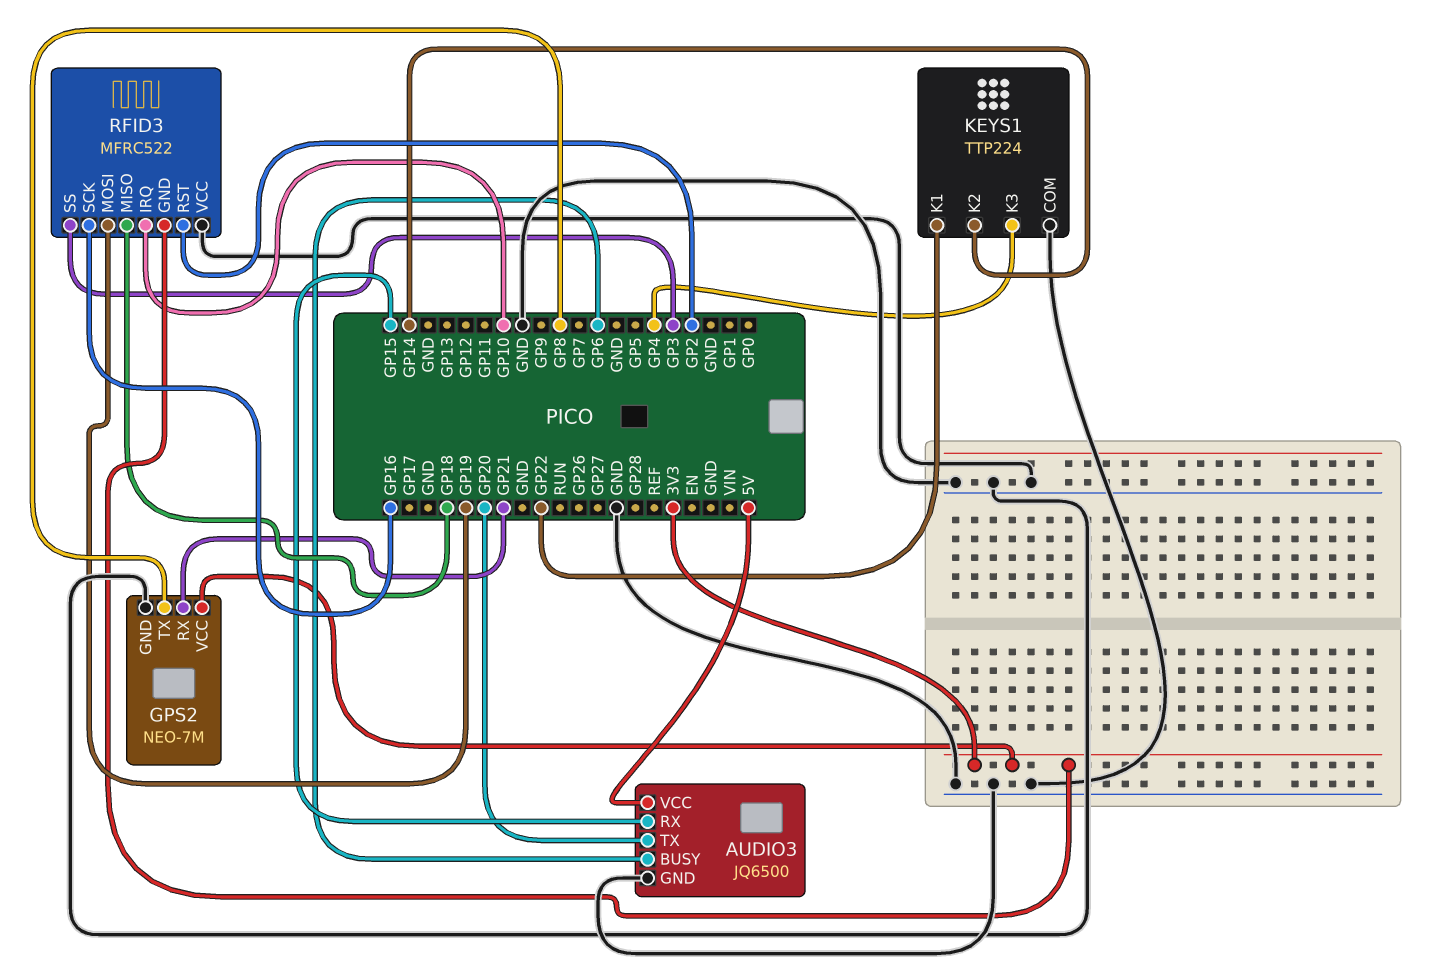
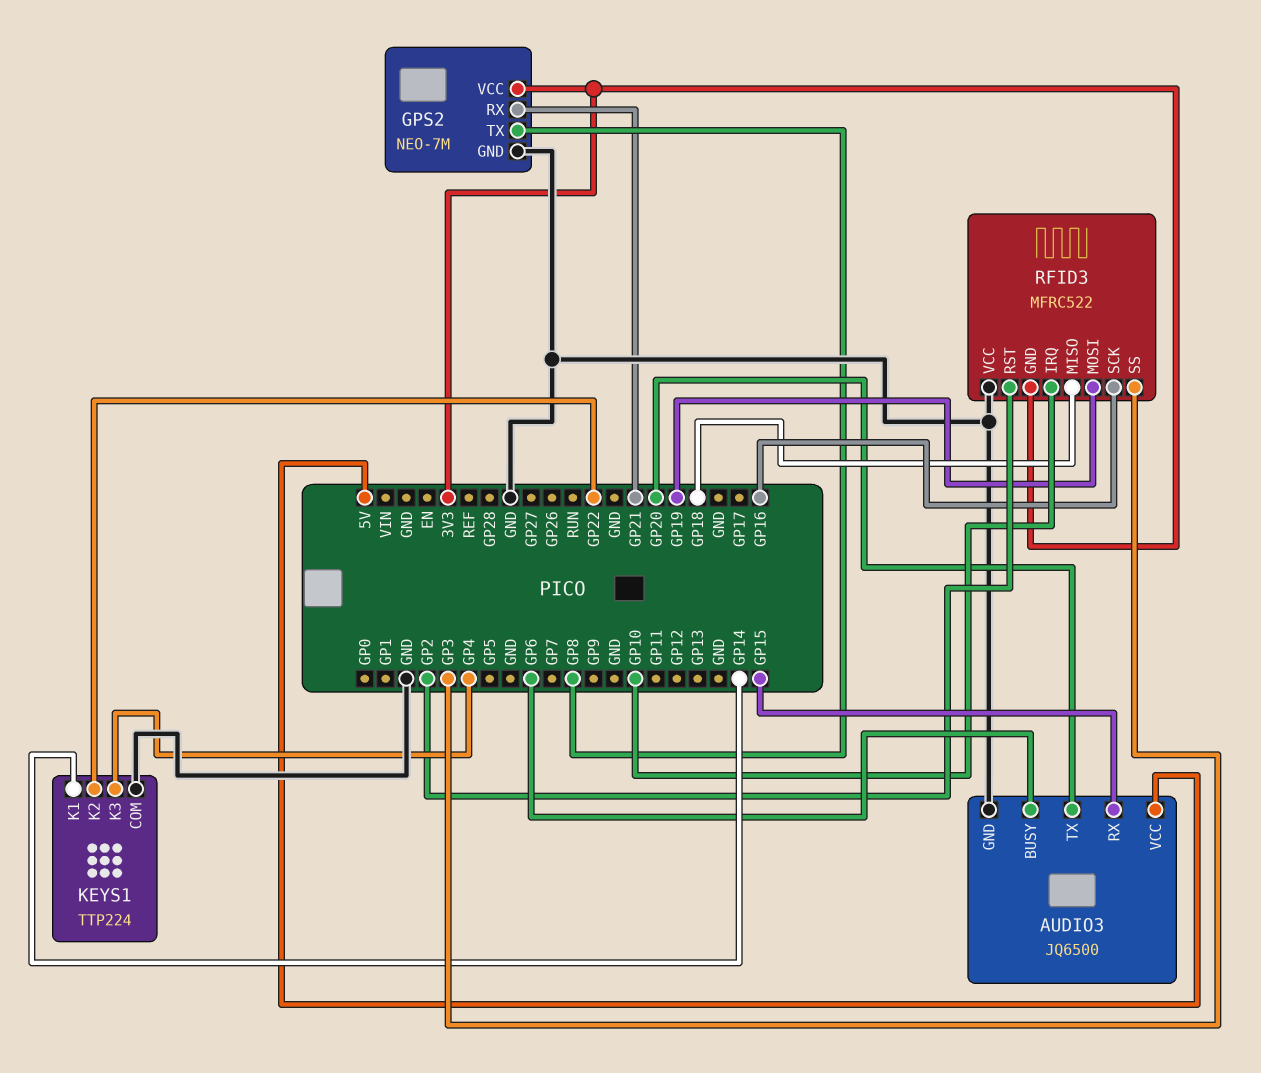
KEYS1 pin K1: GP22 -> GP14
KEYS1 pin K2: GP14 -> GP22

